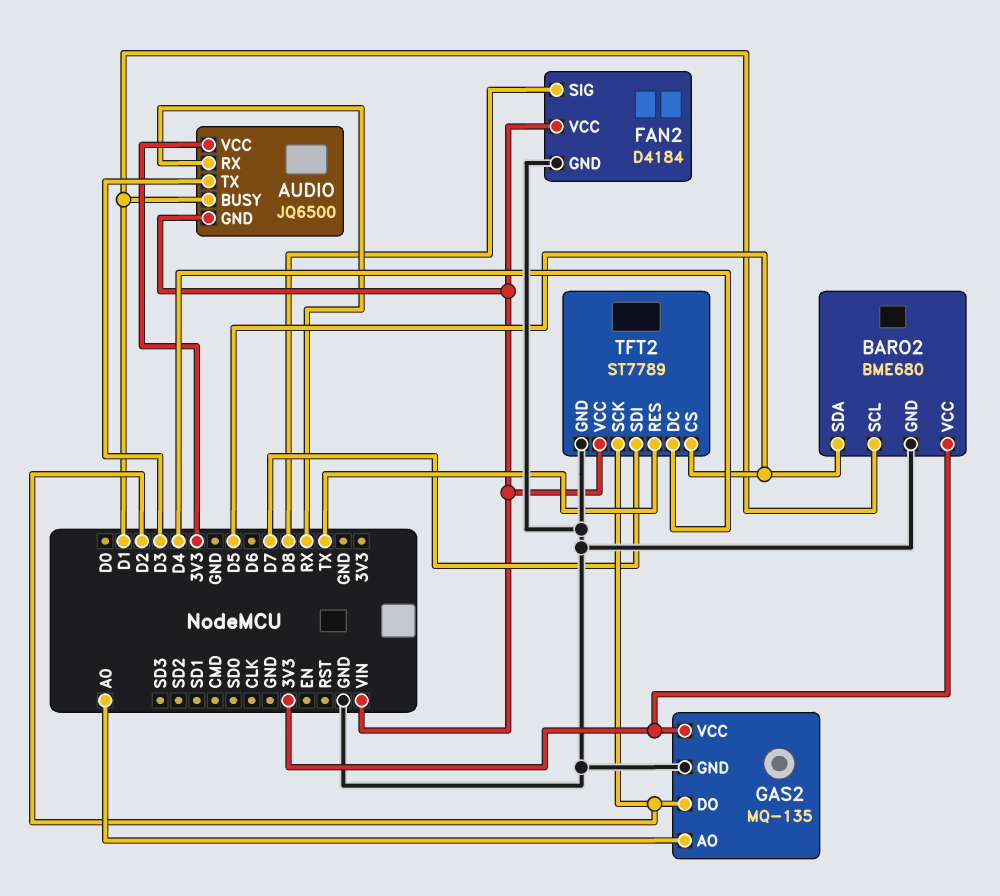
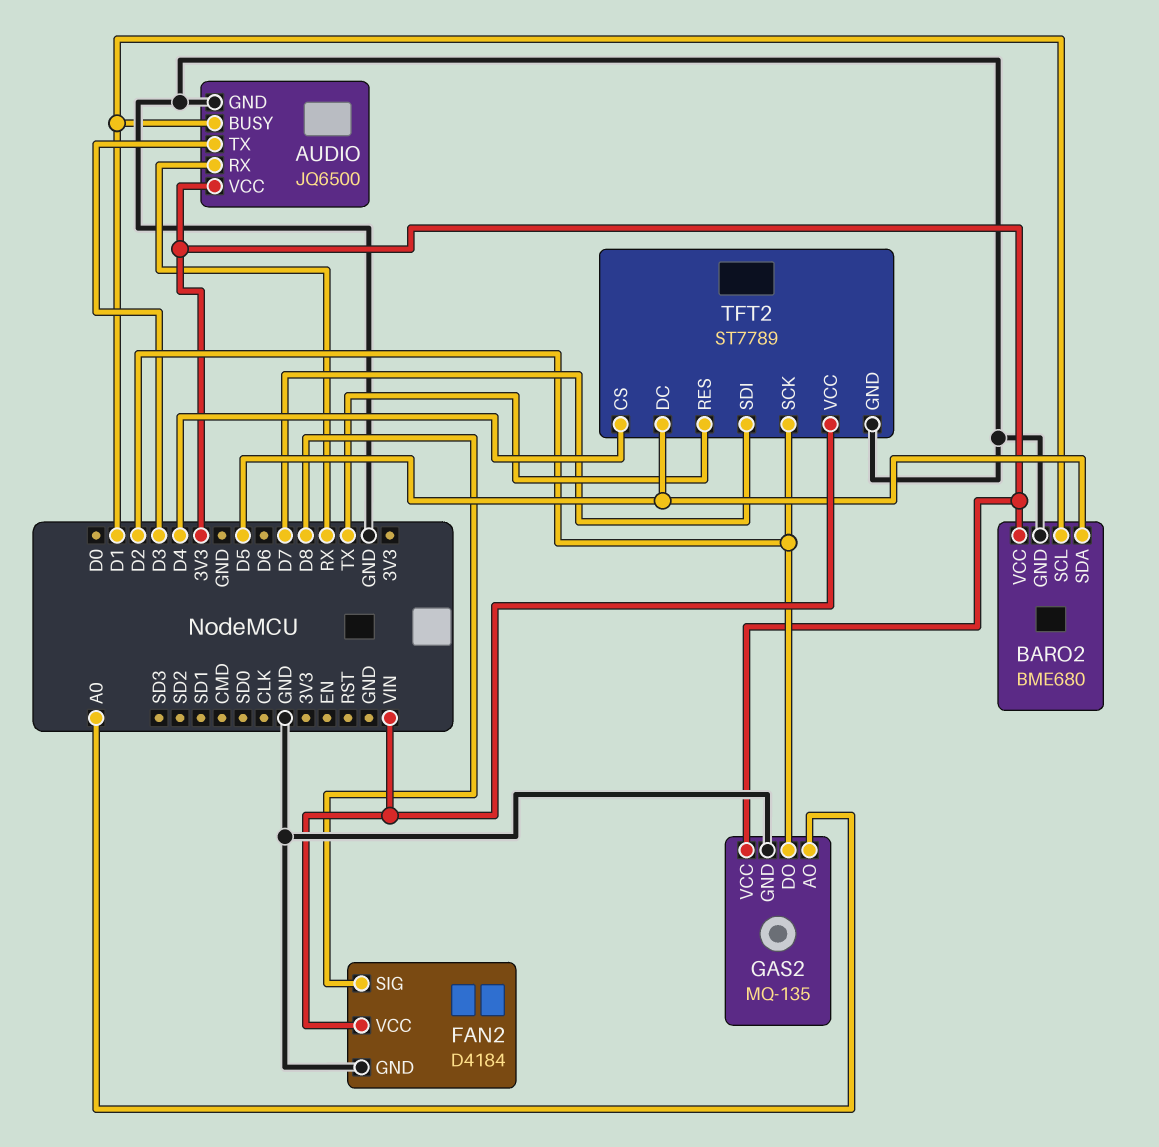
AUDIO pin GND: VIN -> GND
TFT2 pin CS: D5 -> D4
TFT2 pin DC: D4 -> D5

